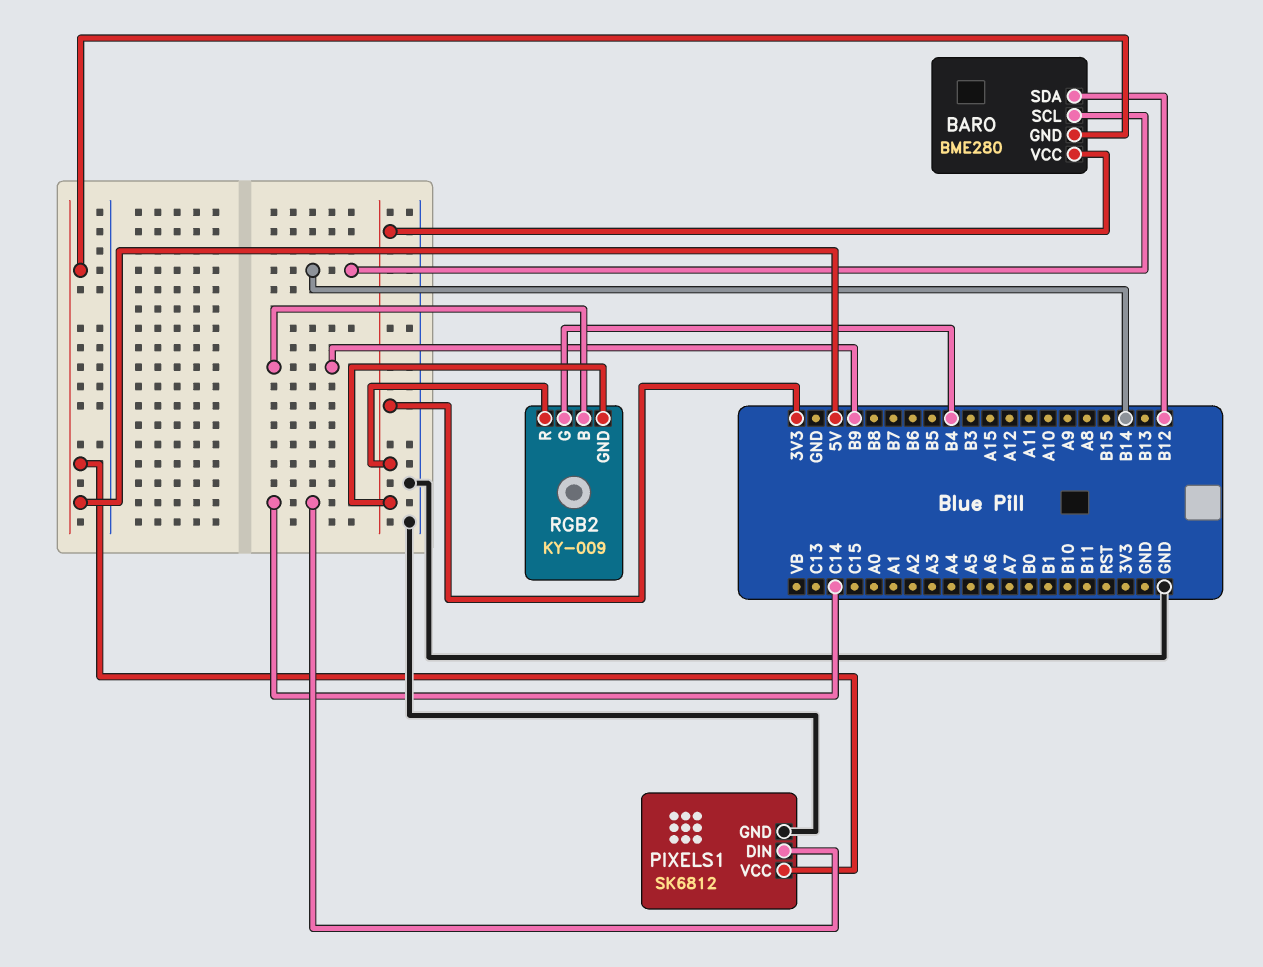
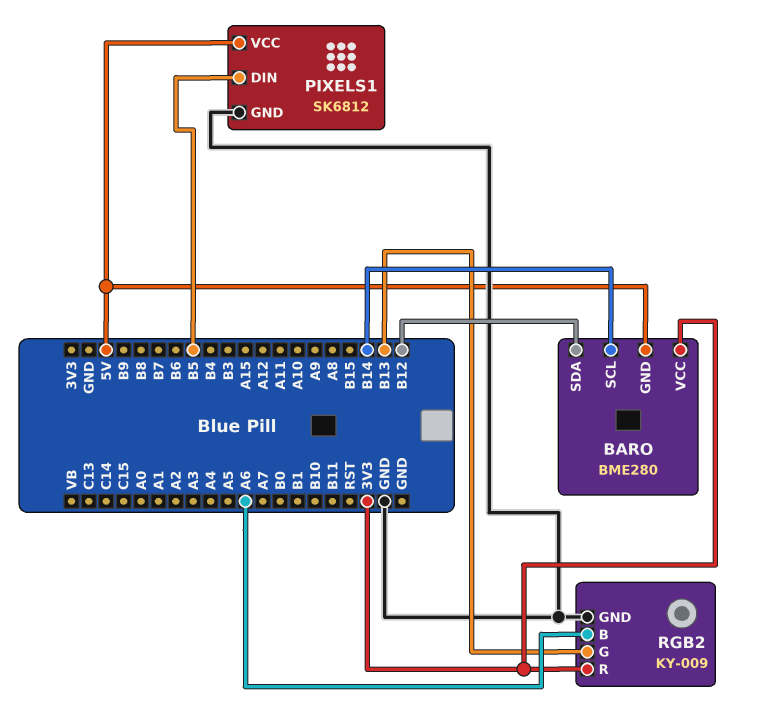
PIXELS1 pin DIN: C14 -> B5
RGB2 pin B: B9 -> A6
RGB2 pin G: B4 -> B13
RGB2 pin GND: 3V3 -> GND

